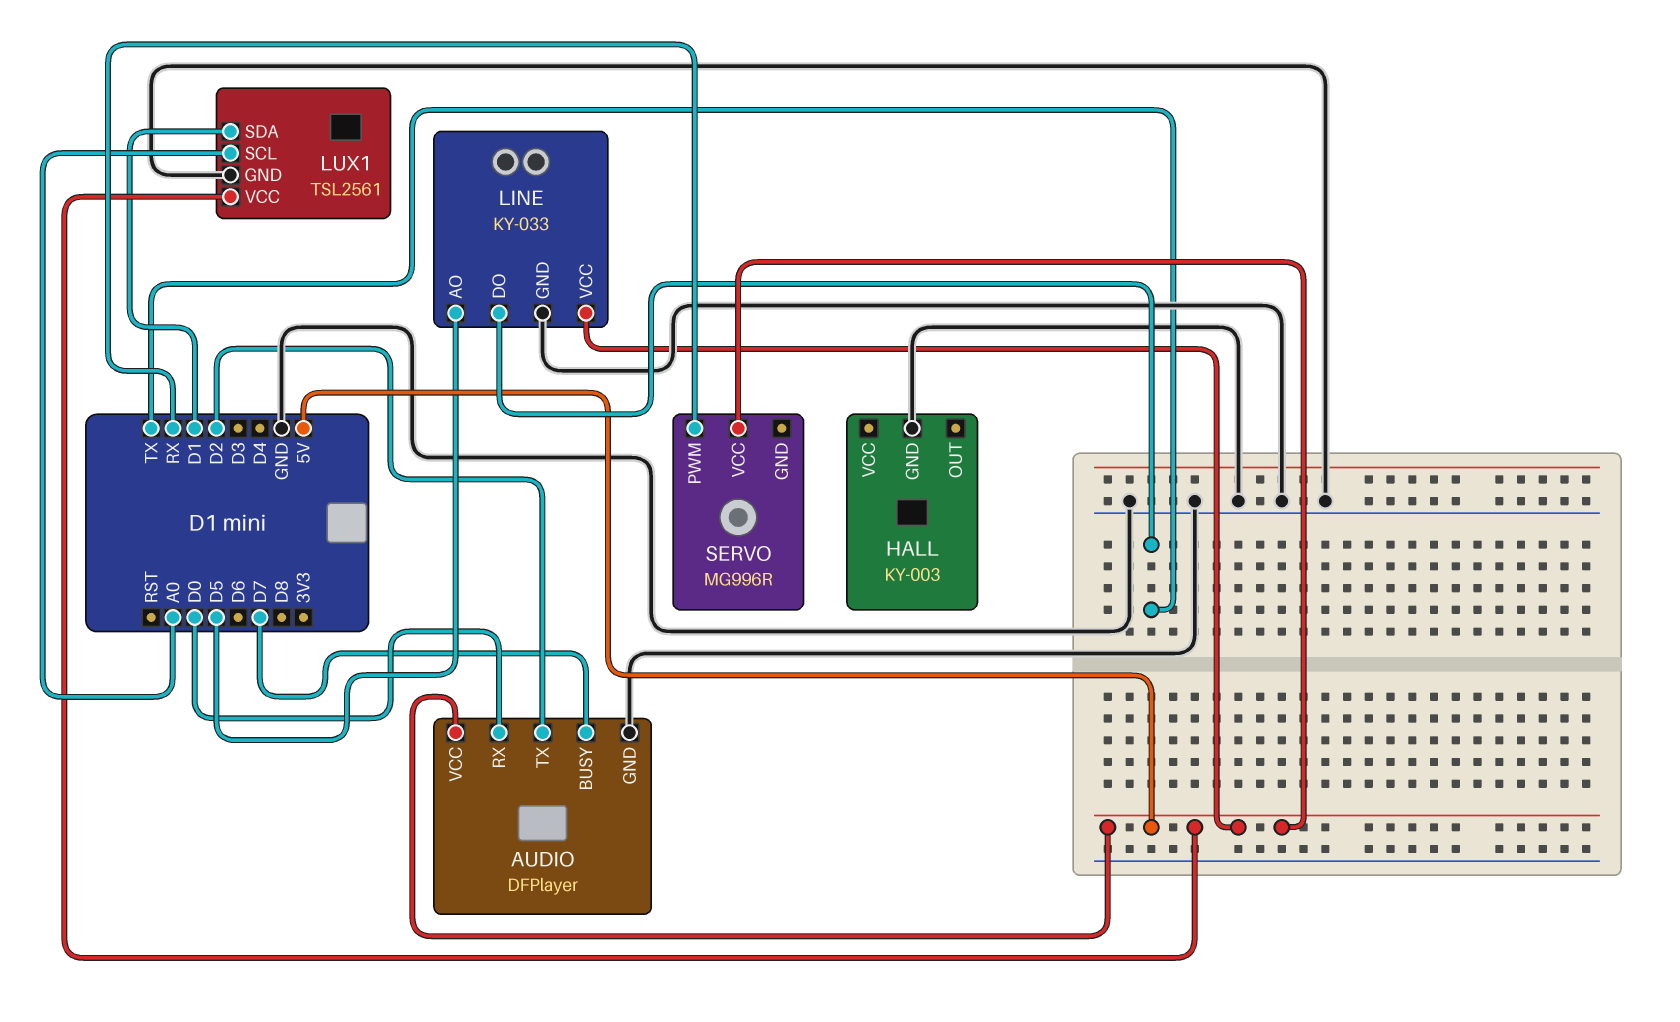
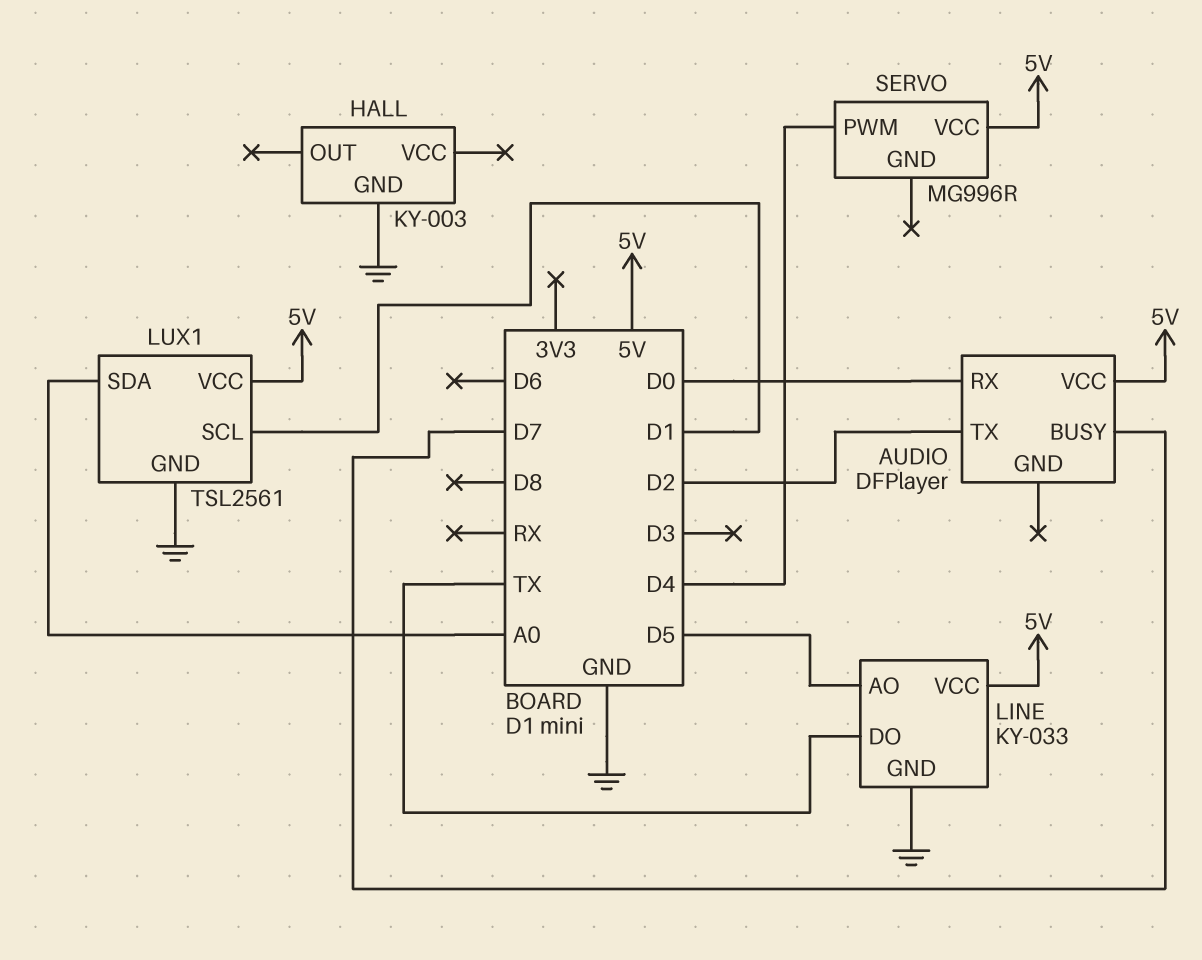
AUDIO pin GND: GND -> none
LUX1 pin SCL: A0 -> D1
LUX1 pin SDA: D1 -> A0
SERVO pin PWM: RX -> D4

